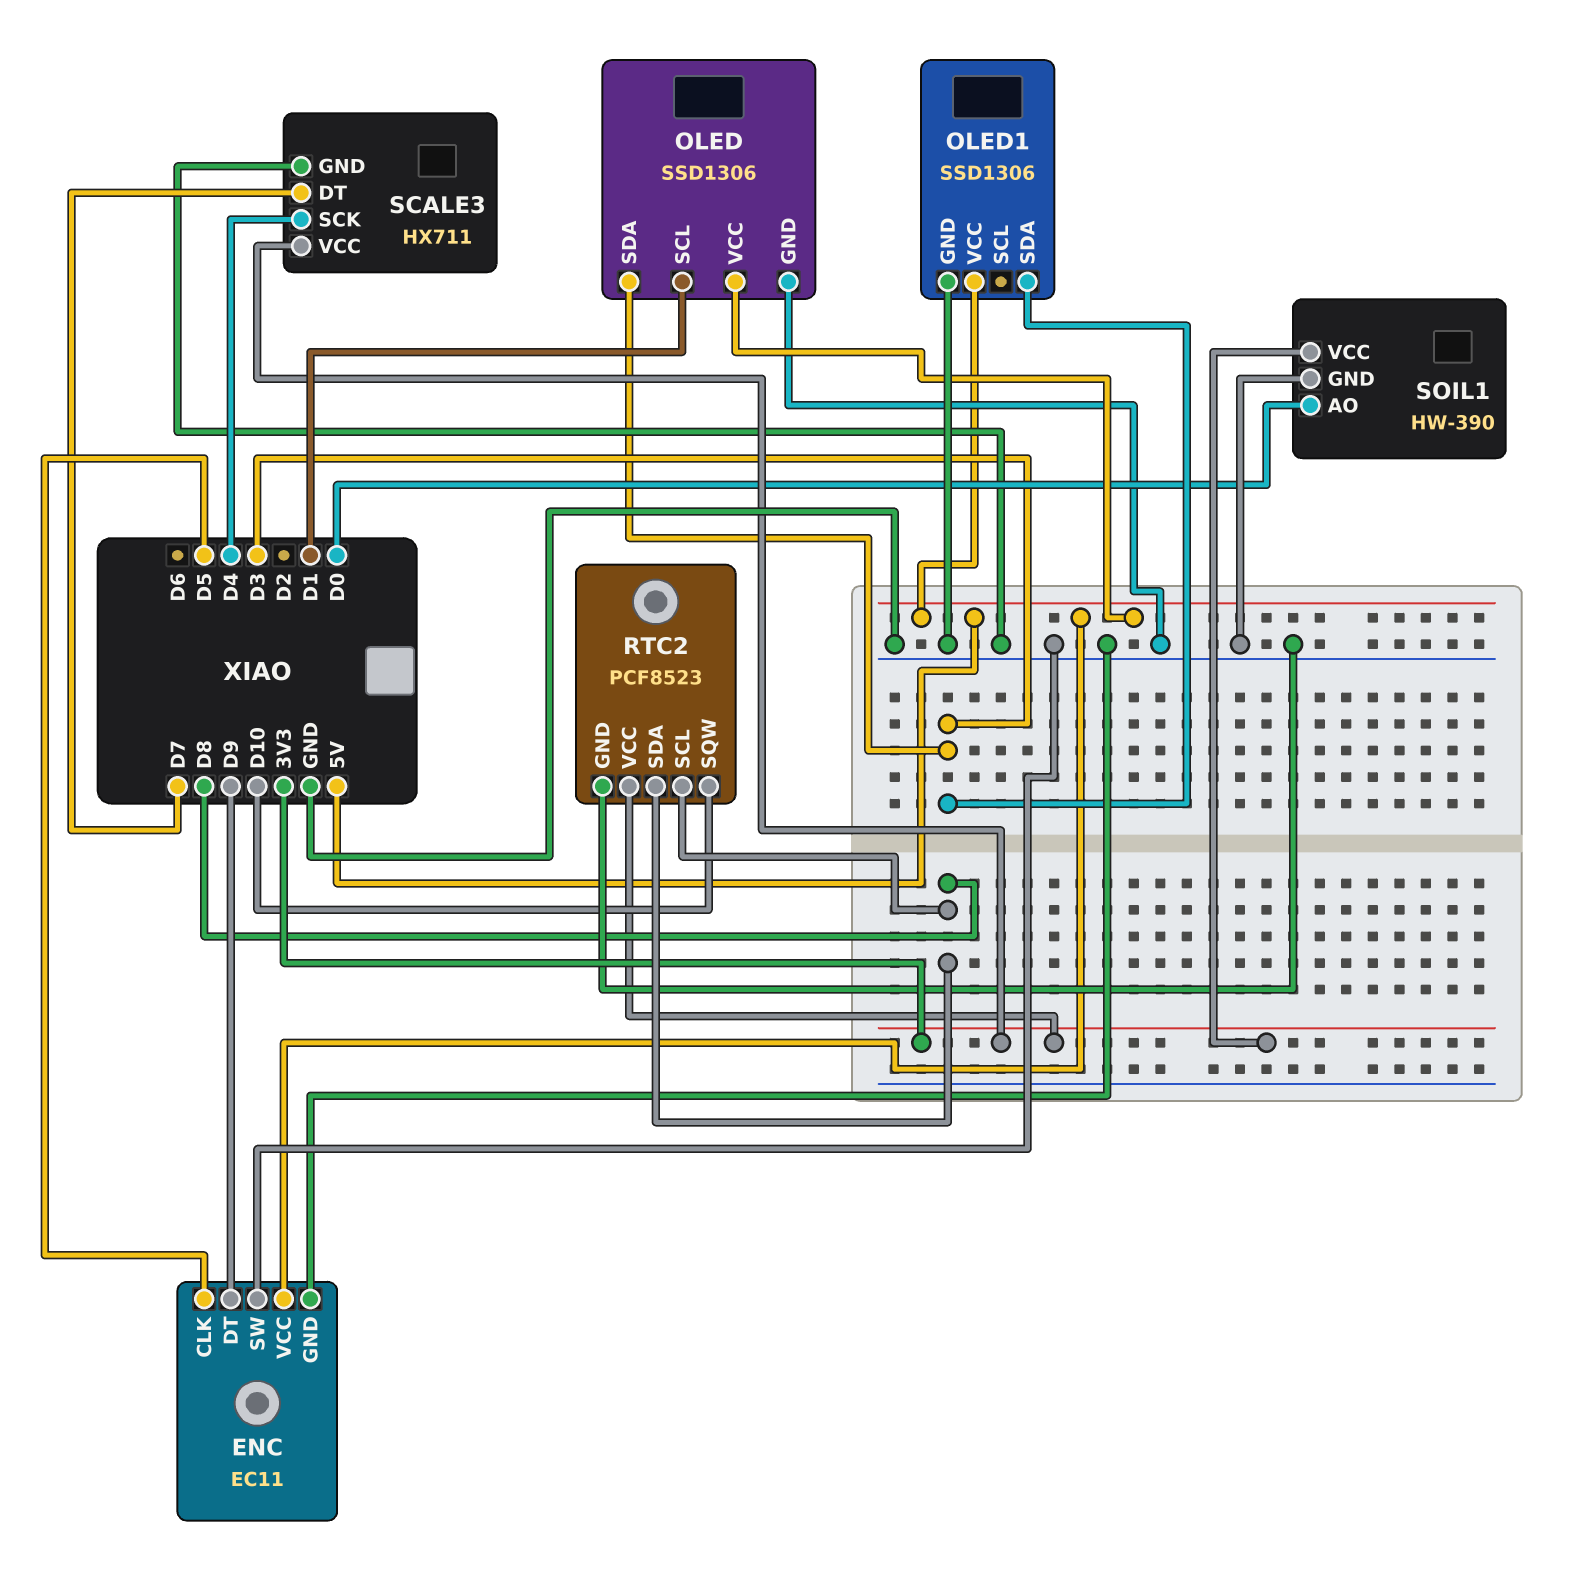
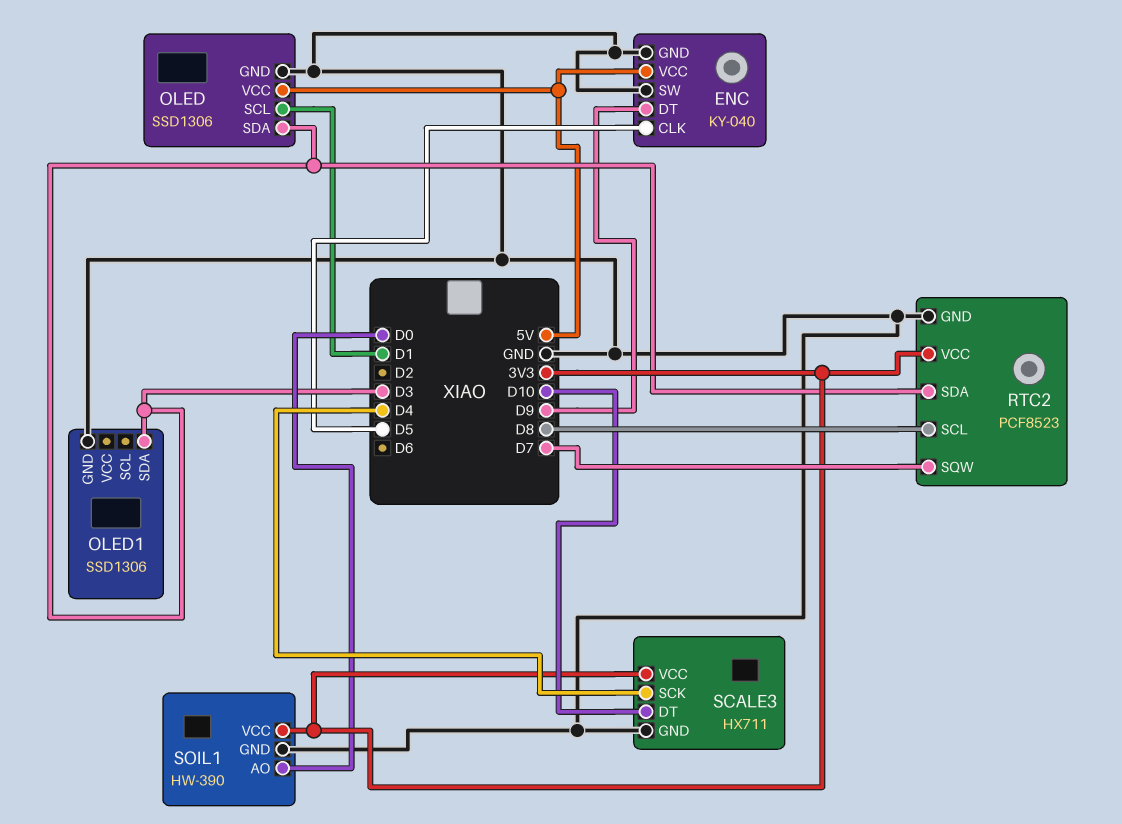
ENC: EC11 -> KY-040
OLED1 pin VCC: 5V -> none
RTC2 pin SDA: D8 -> D3
RTC2 pin SQW: D10 -> D7
SCALE3 pin DT: D7 -> D10

